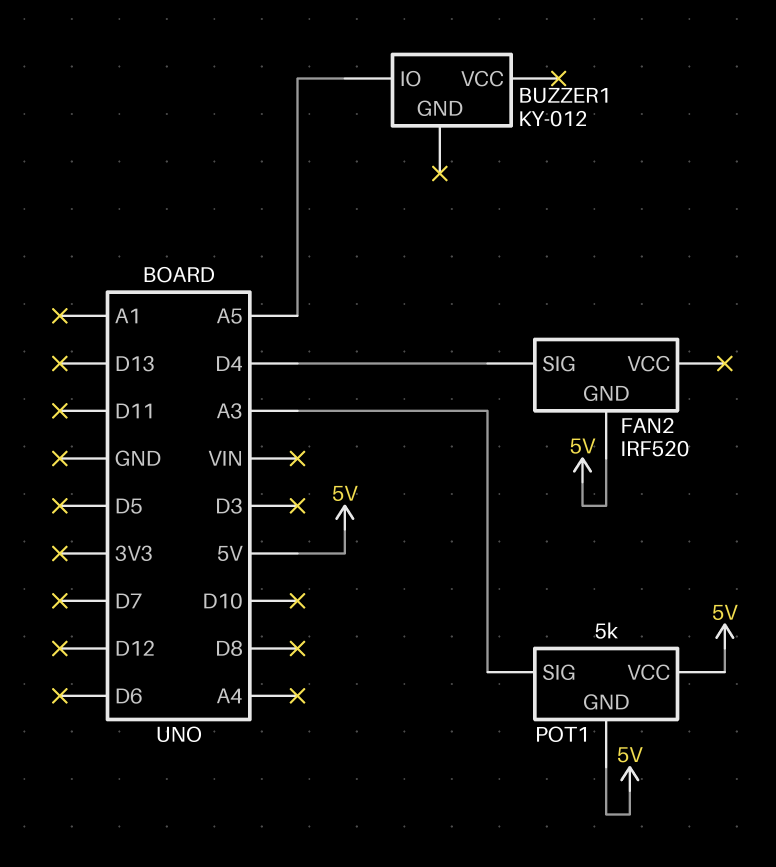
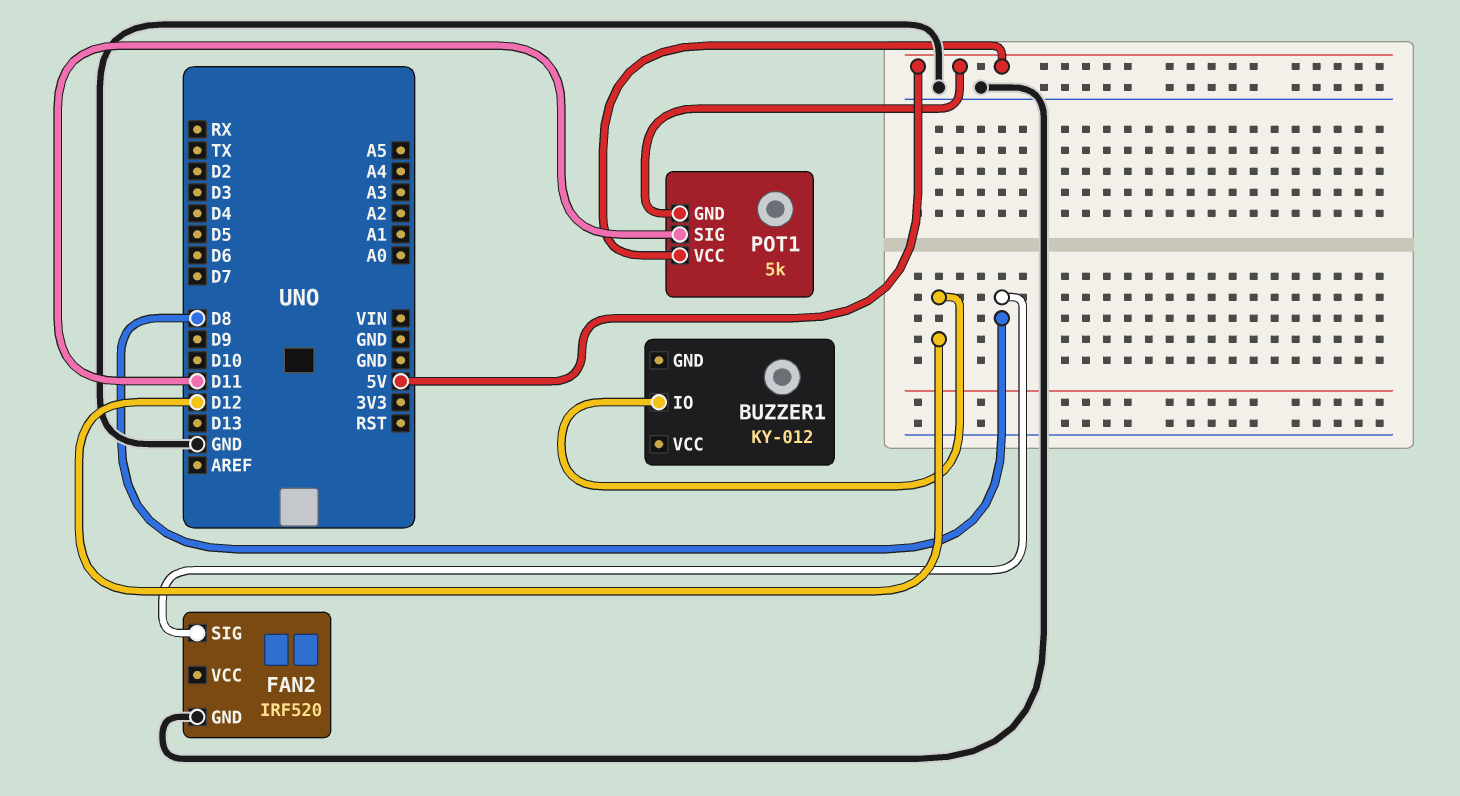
BUZZER1 pin IO: A5 -> D12
FAN2 pin GND: 5V -> GND
FAN2 pin SIG: D4 -> D8
POT1 pin SIG: A3 -> D11

